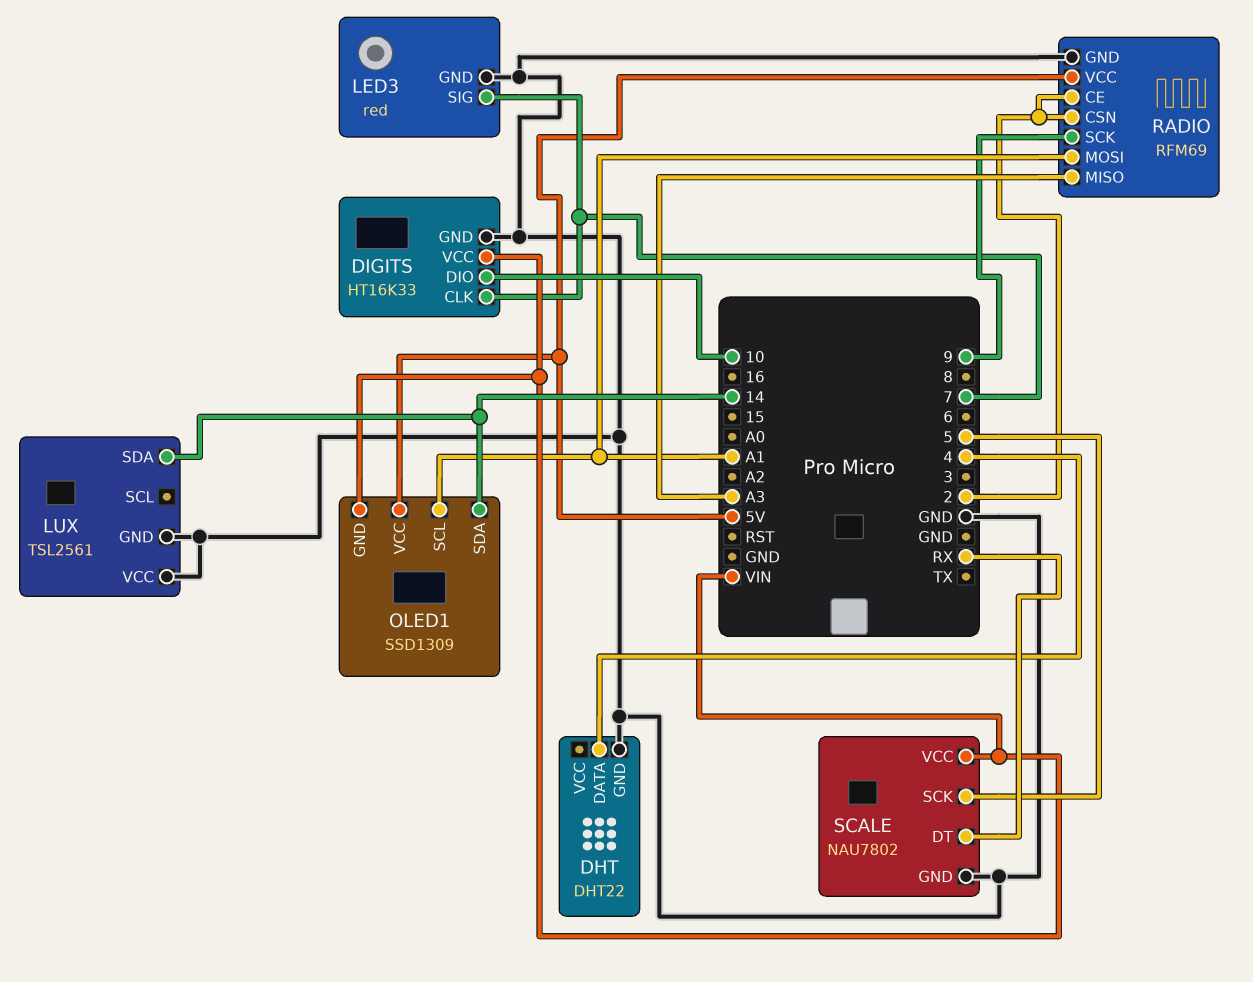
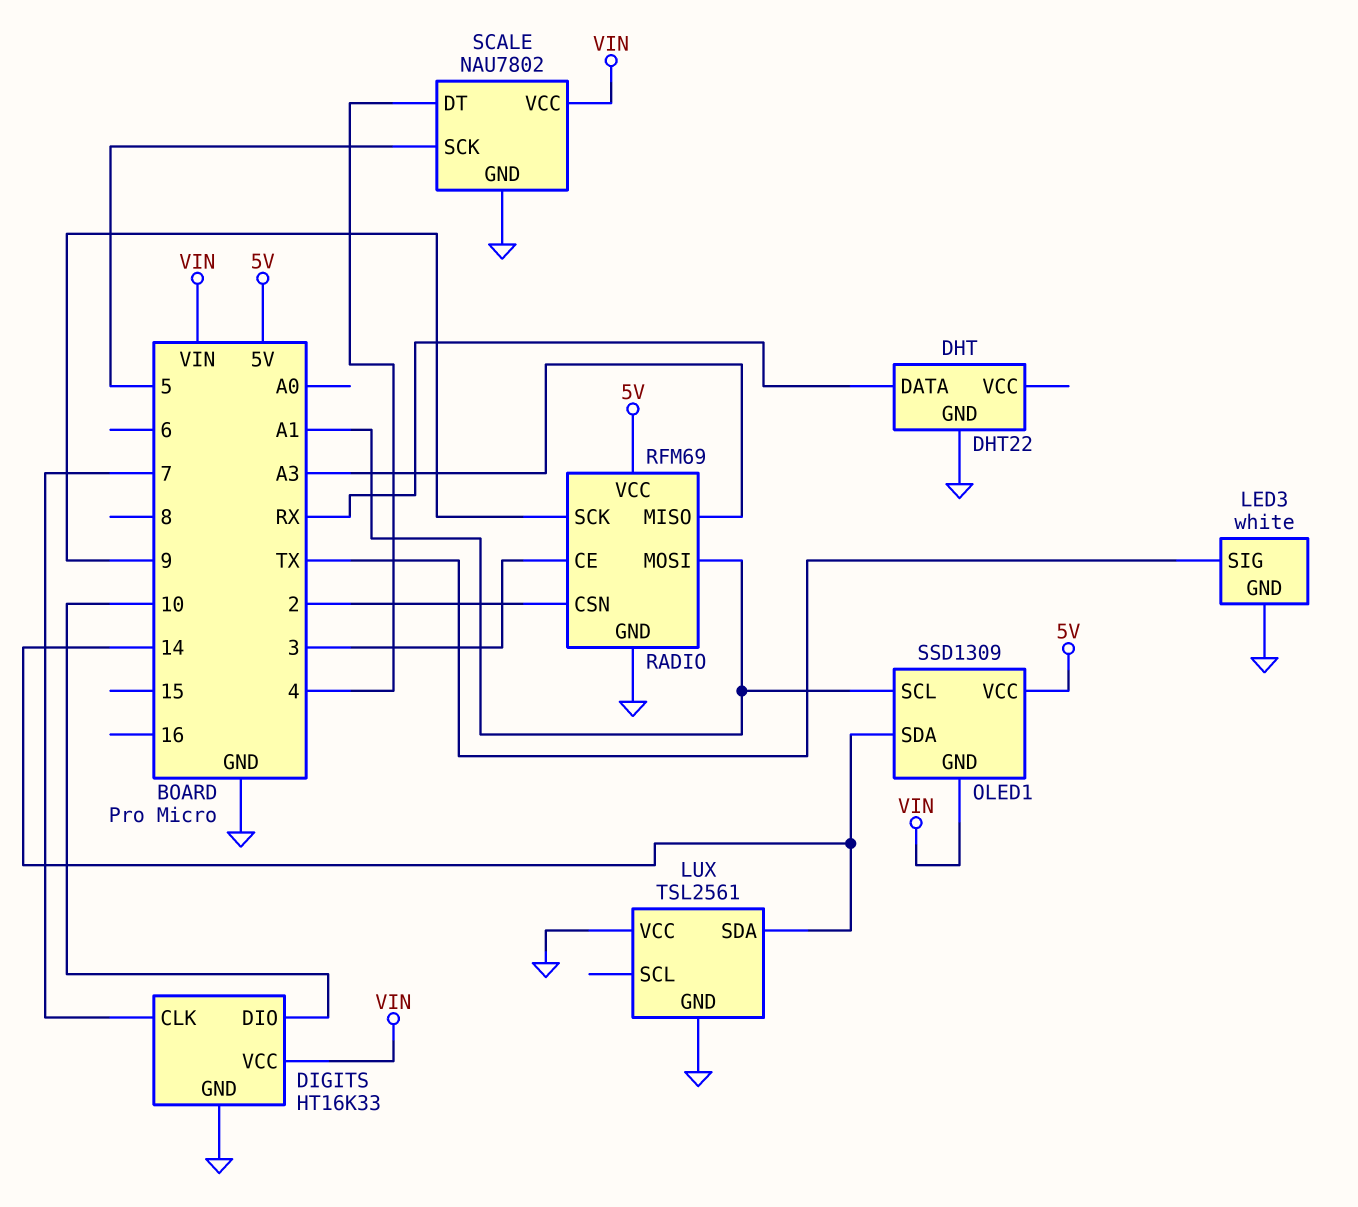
DHT pin DATA: 4 -> RX
LED3: red -> white
LED3 pin SIG: 7 -> TX
RADIO pin CE: 2 -> 3
SCALE pin DT: RX -> 4

